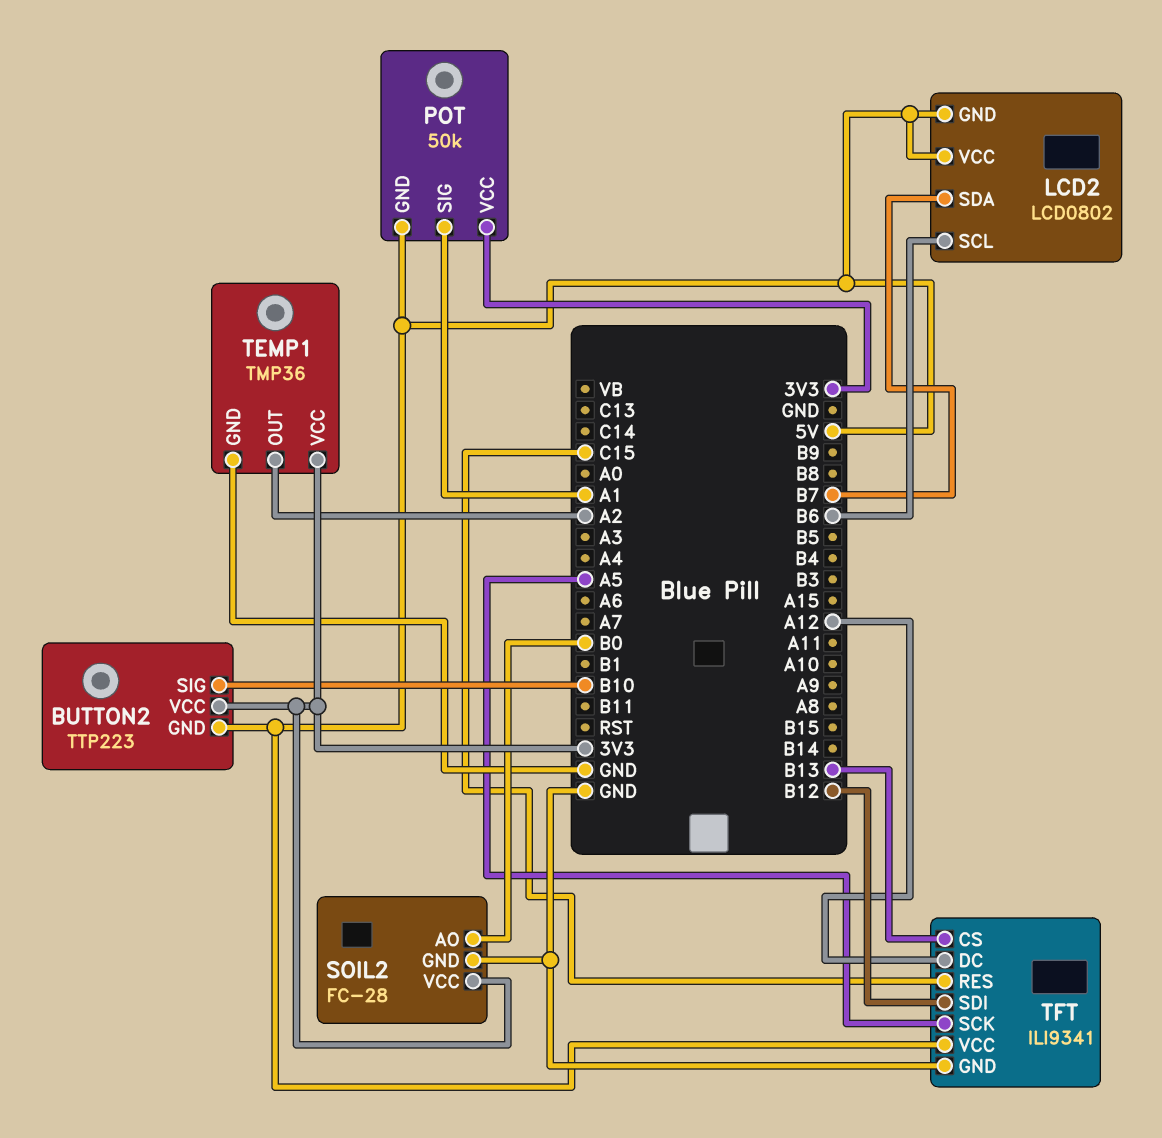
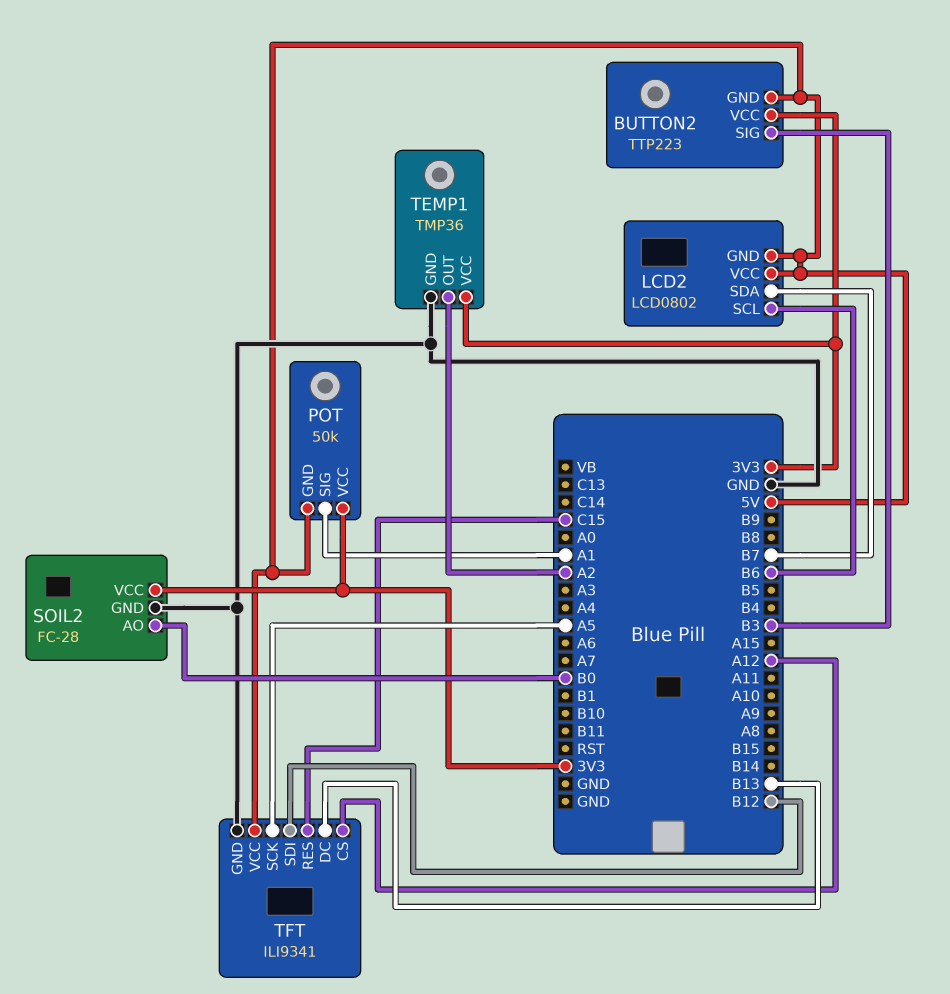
BUTTON2 pin SIG: B10 -> B3
TFT pin CS: B13 -> A12
TFT pin DC: A12 -> B13

